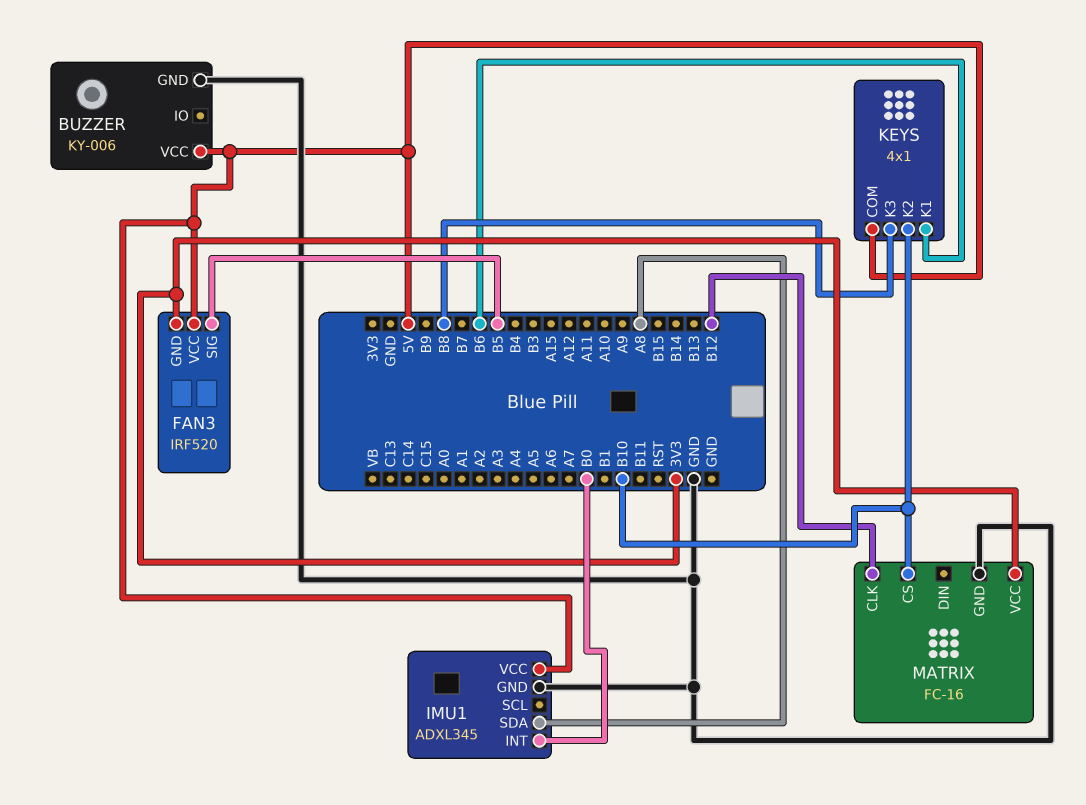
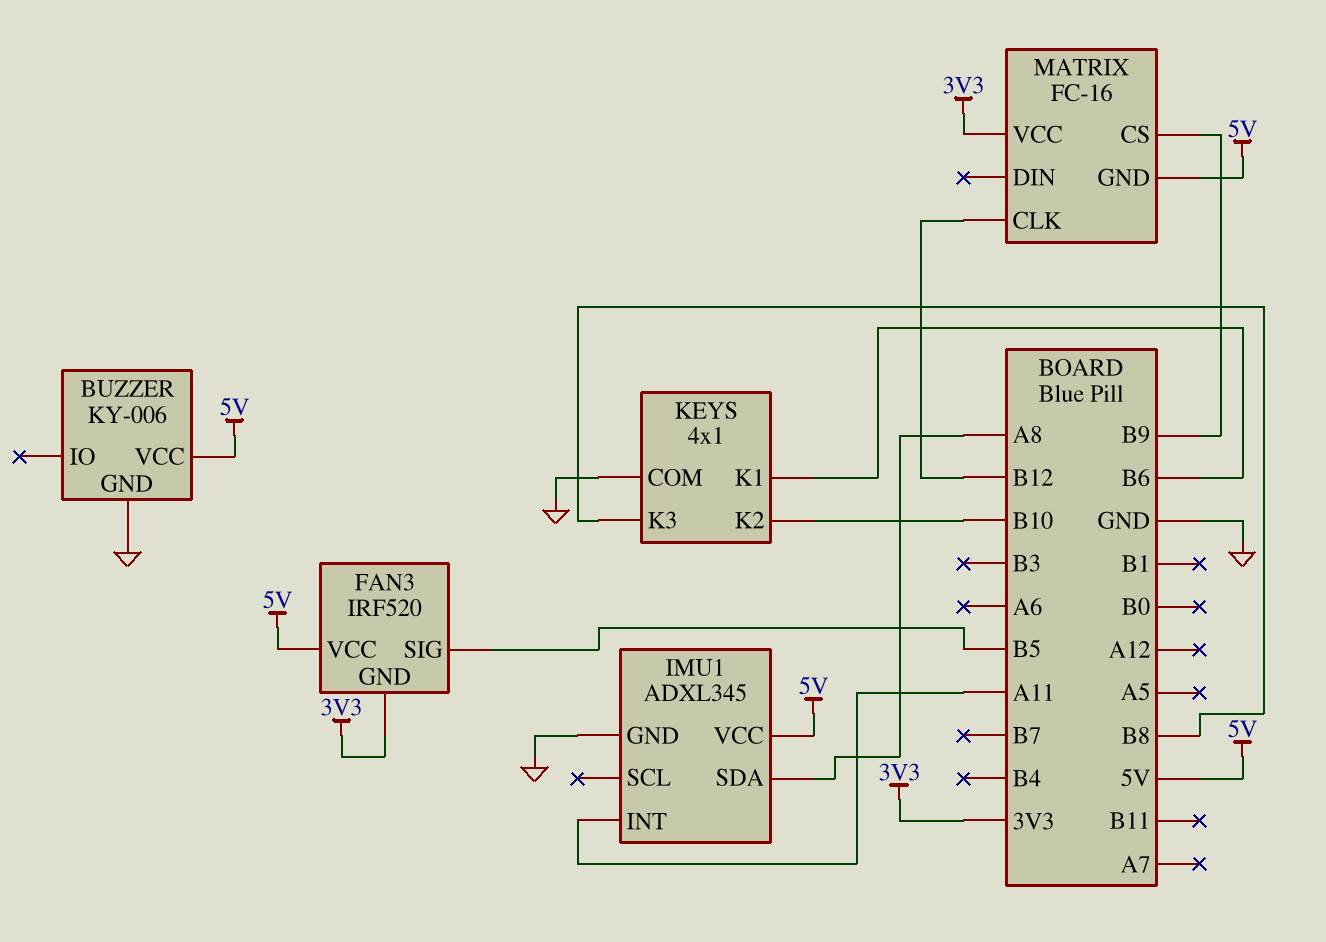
IMU1 pin INT: B0 -> A11
KEYS pin COM: 5V -> GND
MATRIX pin CS: B10 -> B9
MATRIX pin GND: GND -> 5V

